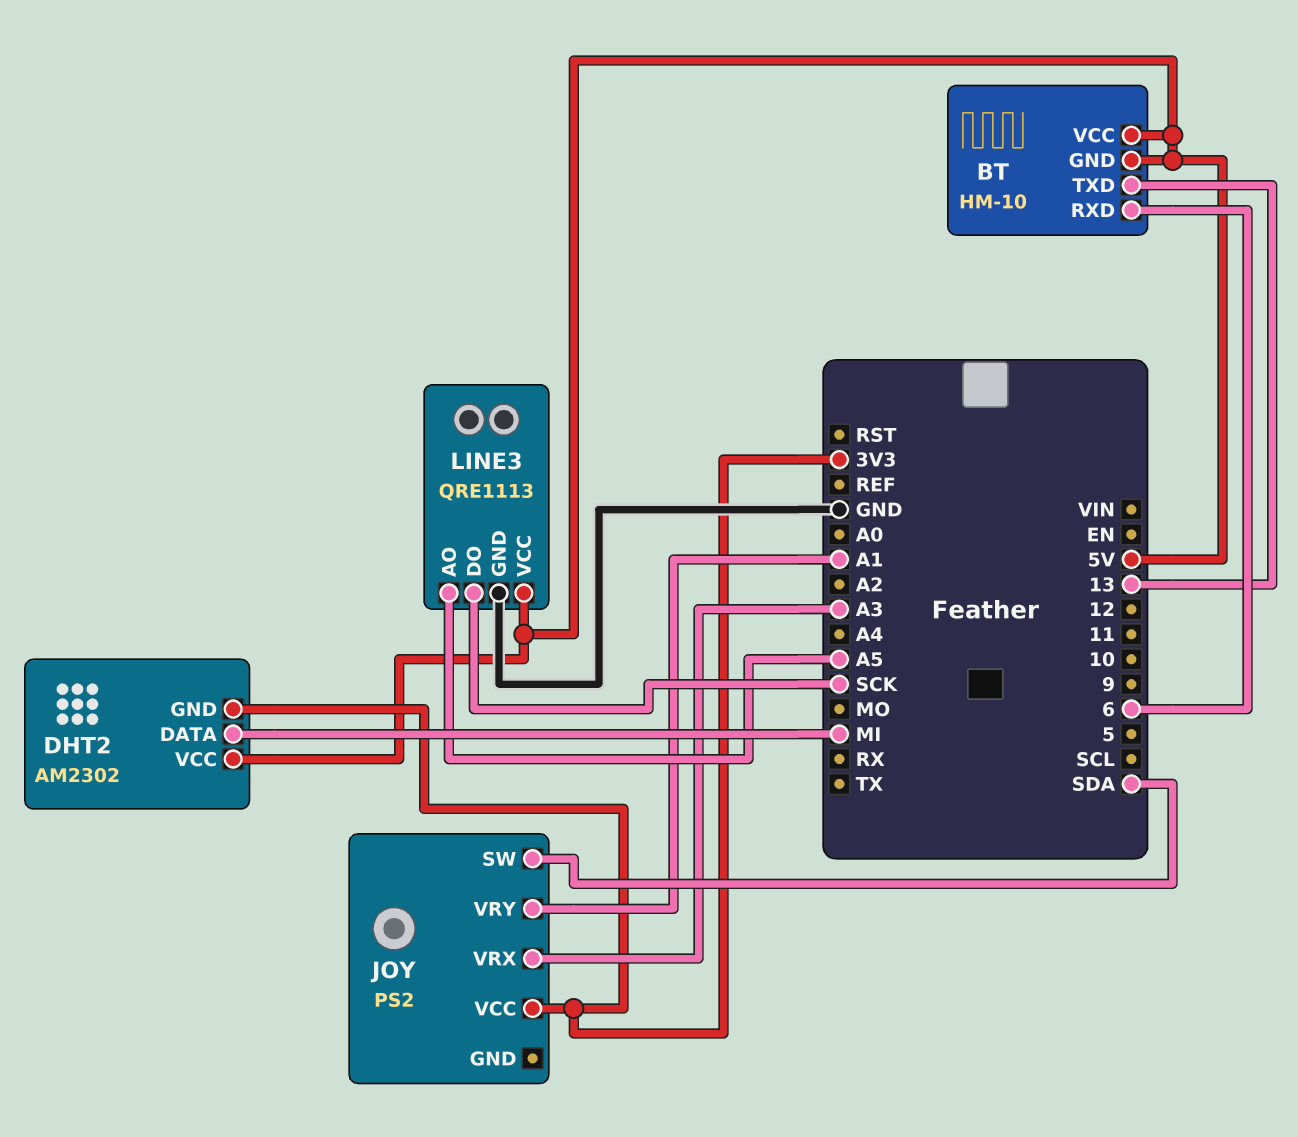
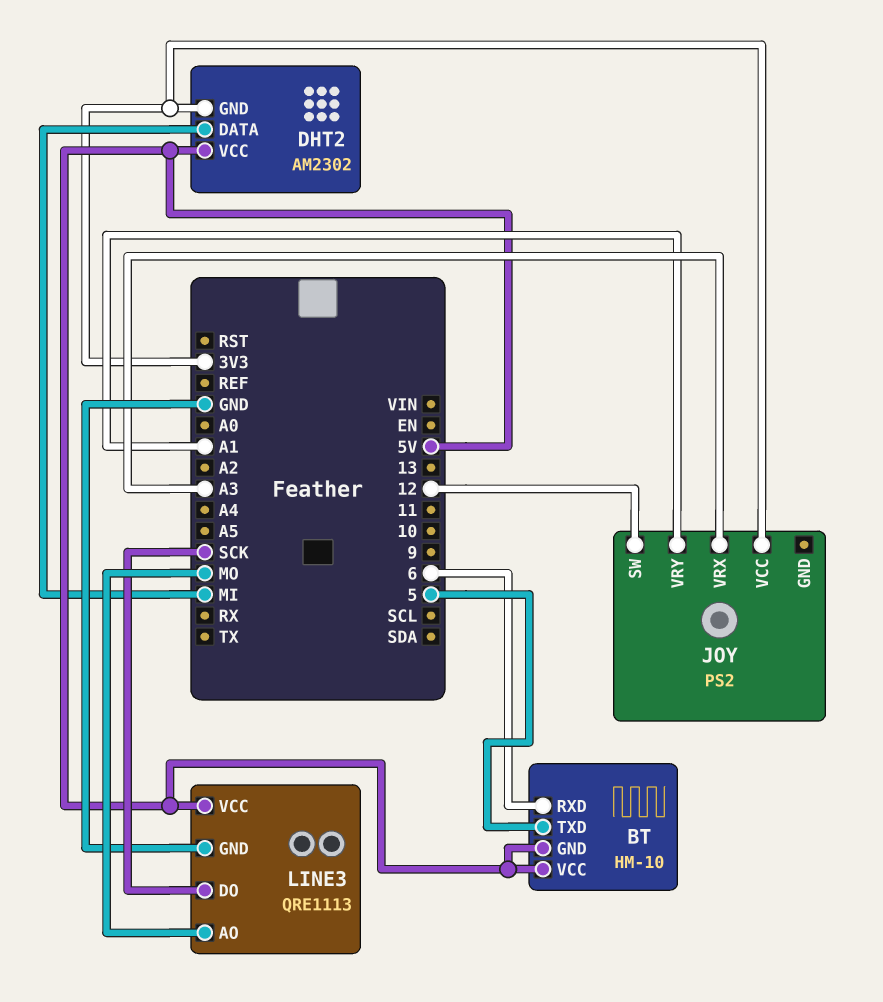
BT pin TXD: 13 -> 5
JOY pin SW: SDA -> 12
LINE3 pin AO: A5 -> MO

